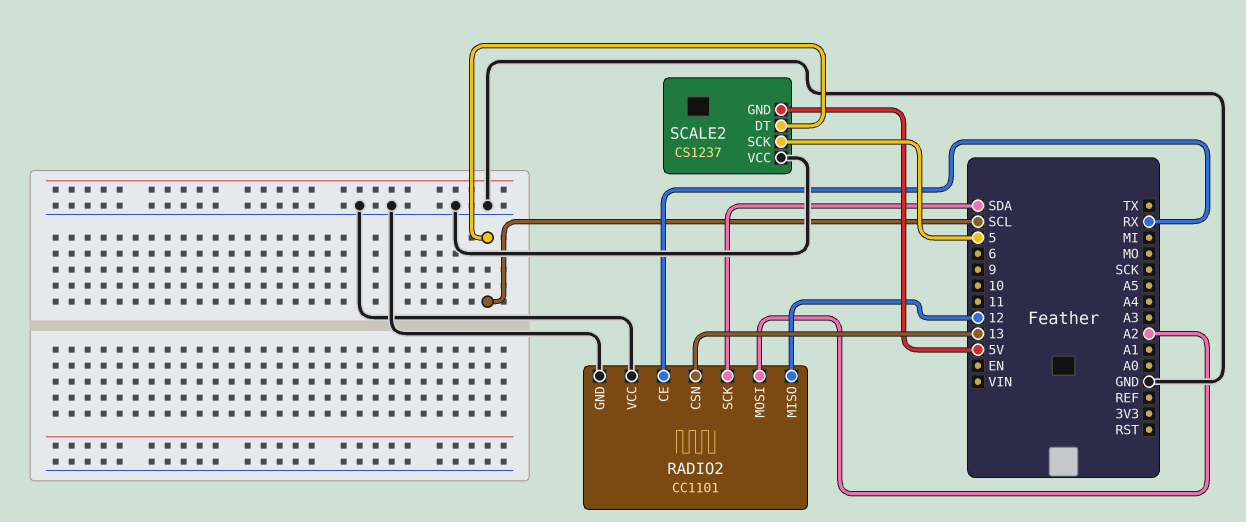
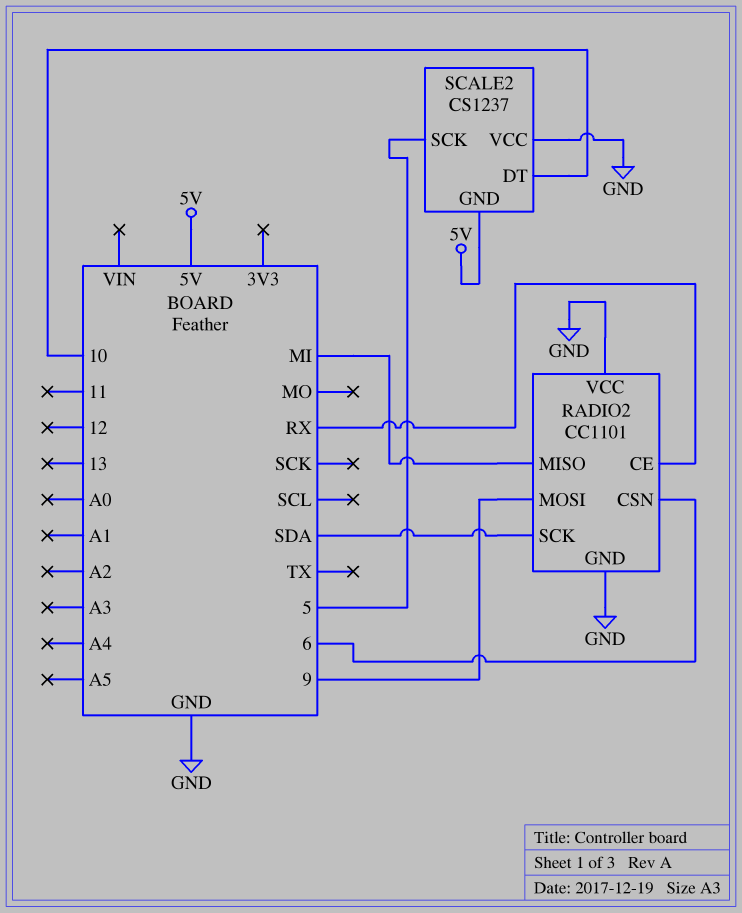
RADIO2 pin CSN: 13 -> 6
RADIO2 pin MISO: 12 -> MI
RADIO2 pin MOSI: A2 -> 9
SCALE2 pin DT: SCL -> 10

